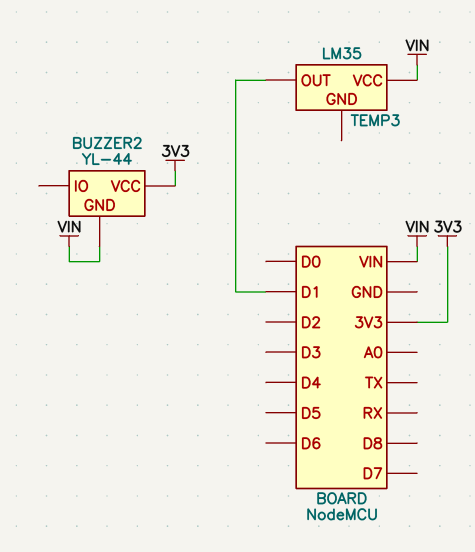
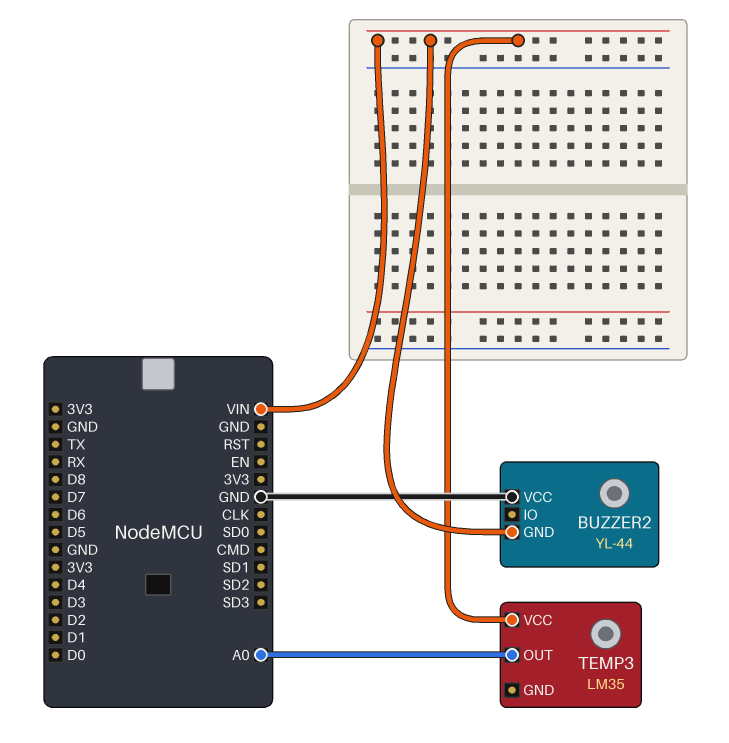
BUZZER2 pin VCC: 3V3 -> GND
TEMP3 pin OUT: D1 -> A0

